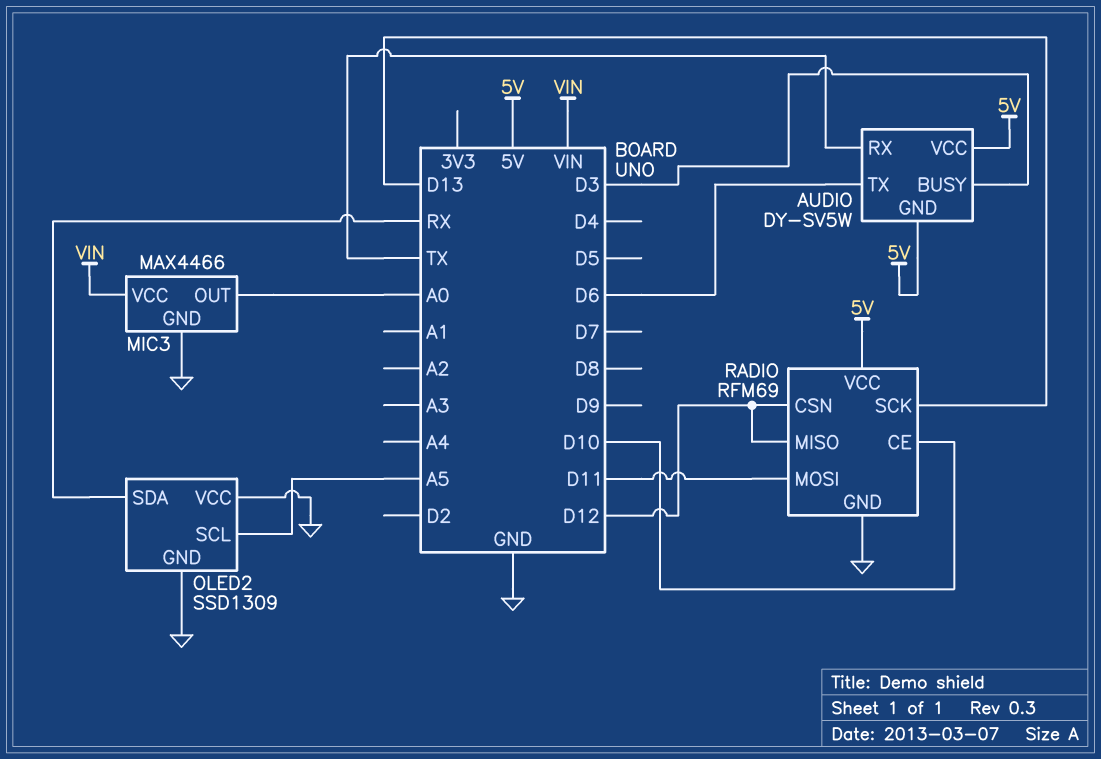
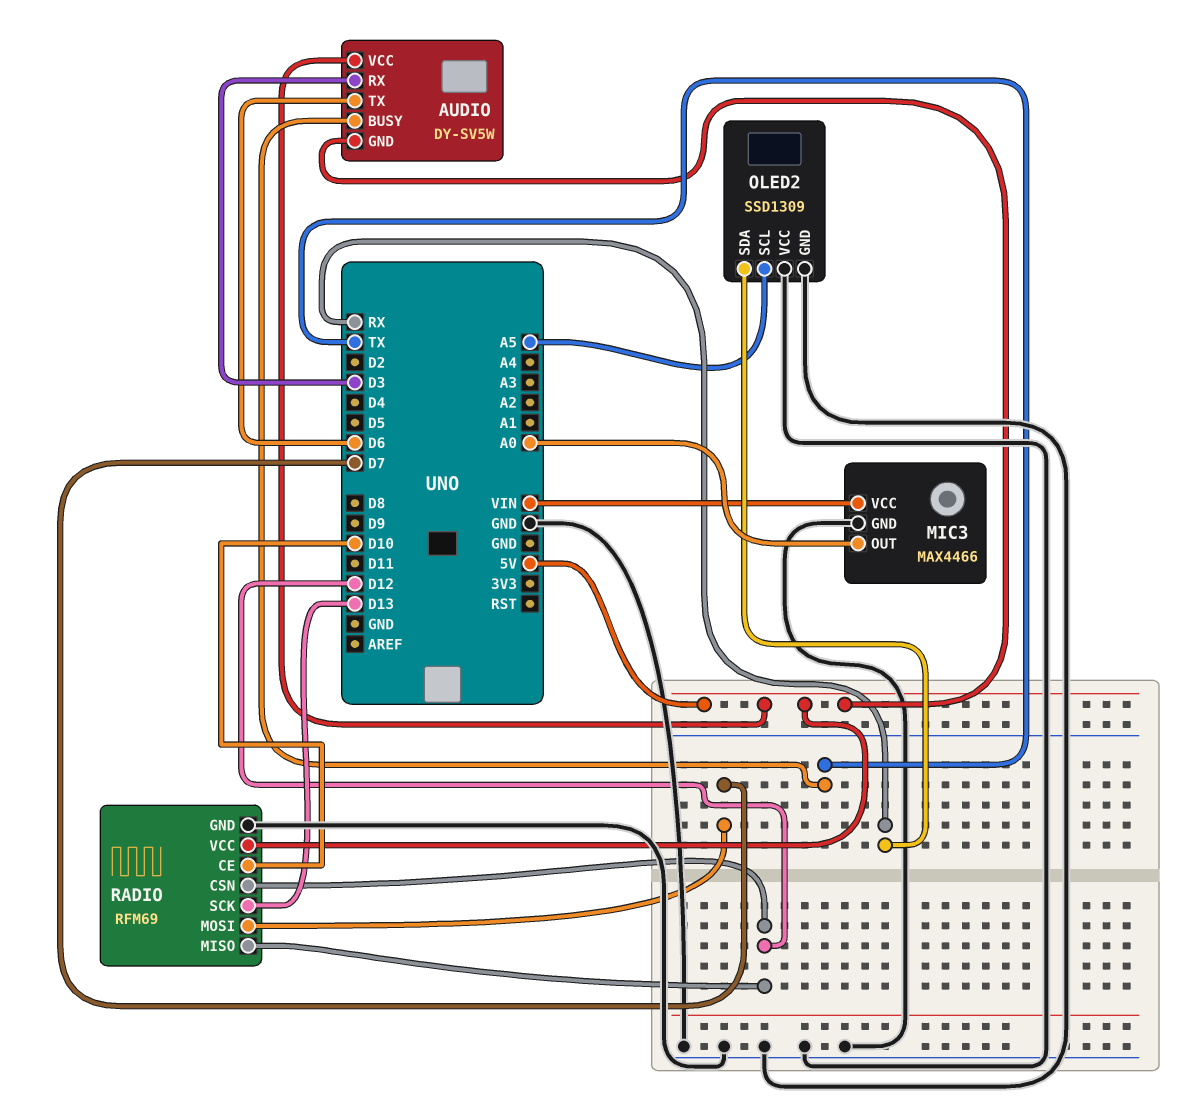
AUDIO pin BUSY: D3 -> TX
AUDIO pin RX: TX -> D3
RADIO pin MOSI: D11 -> D7

